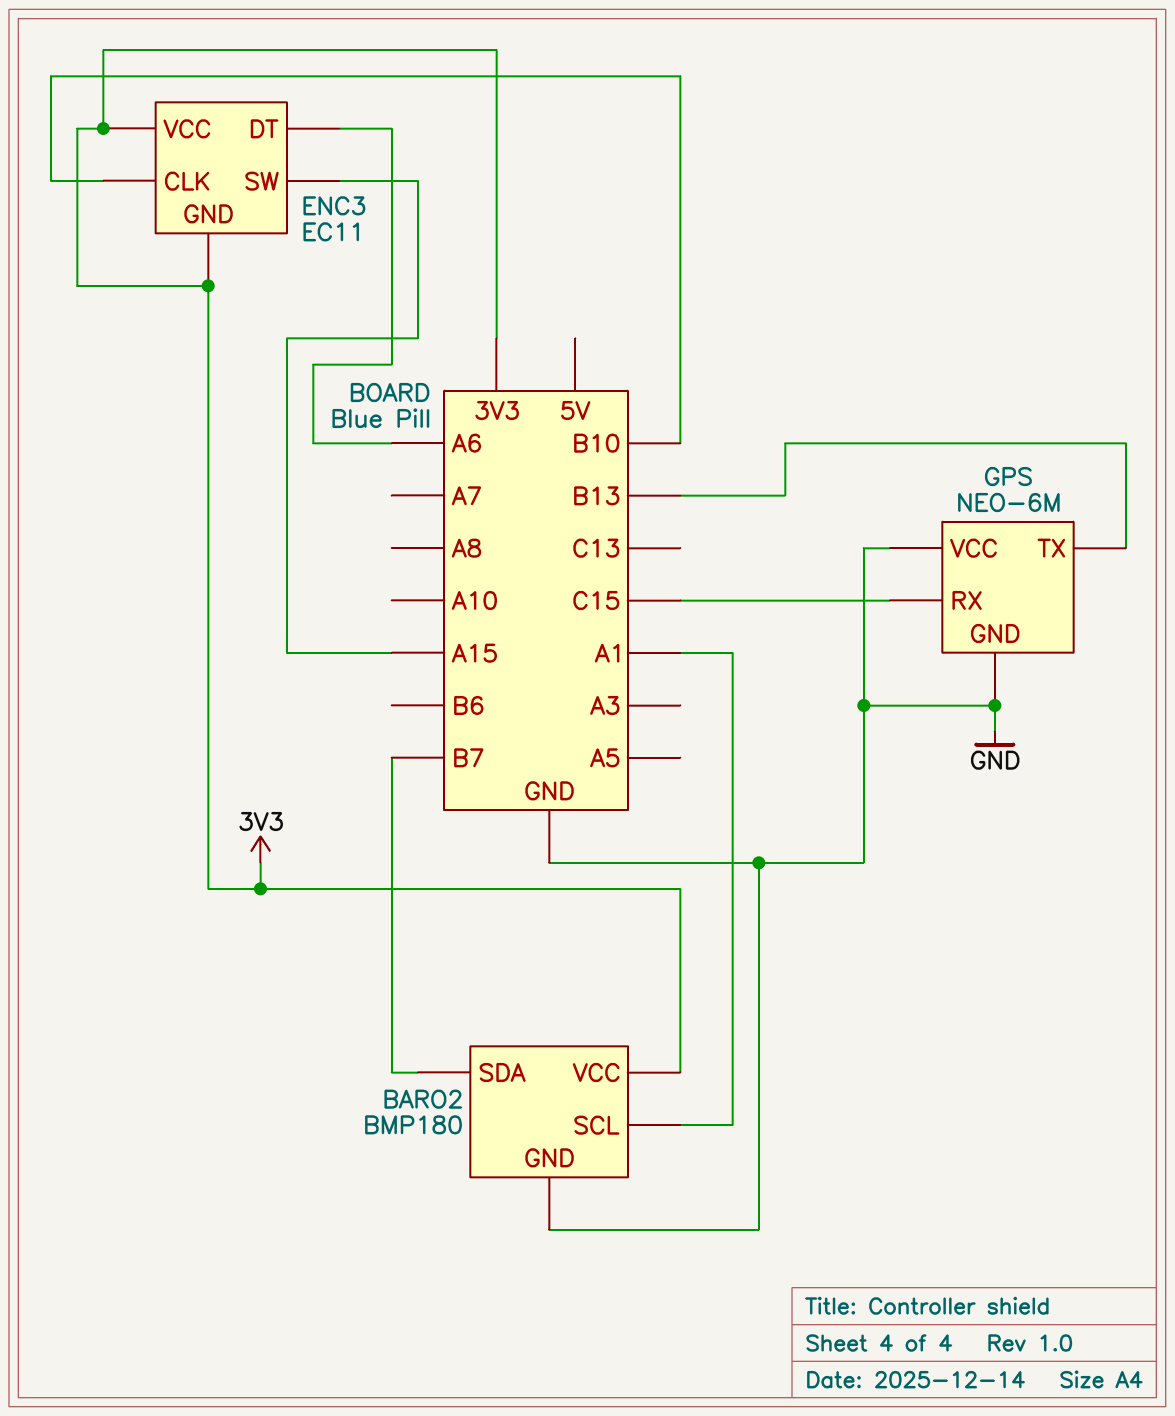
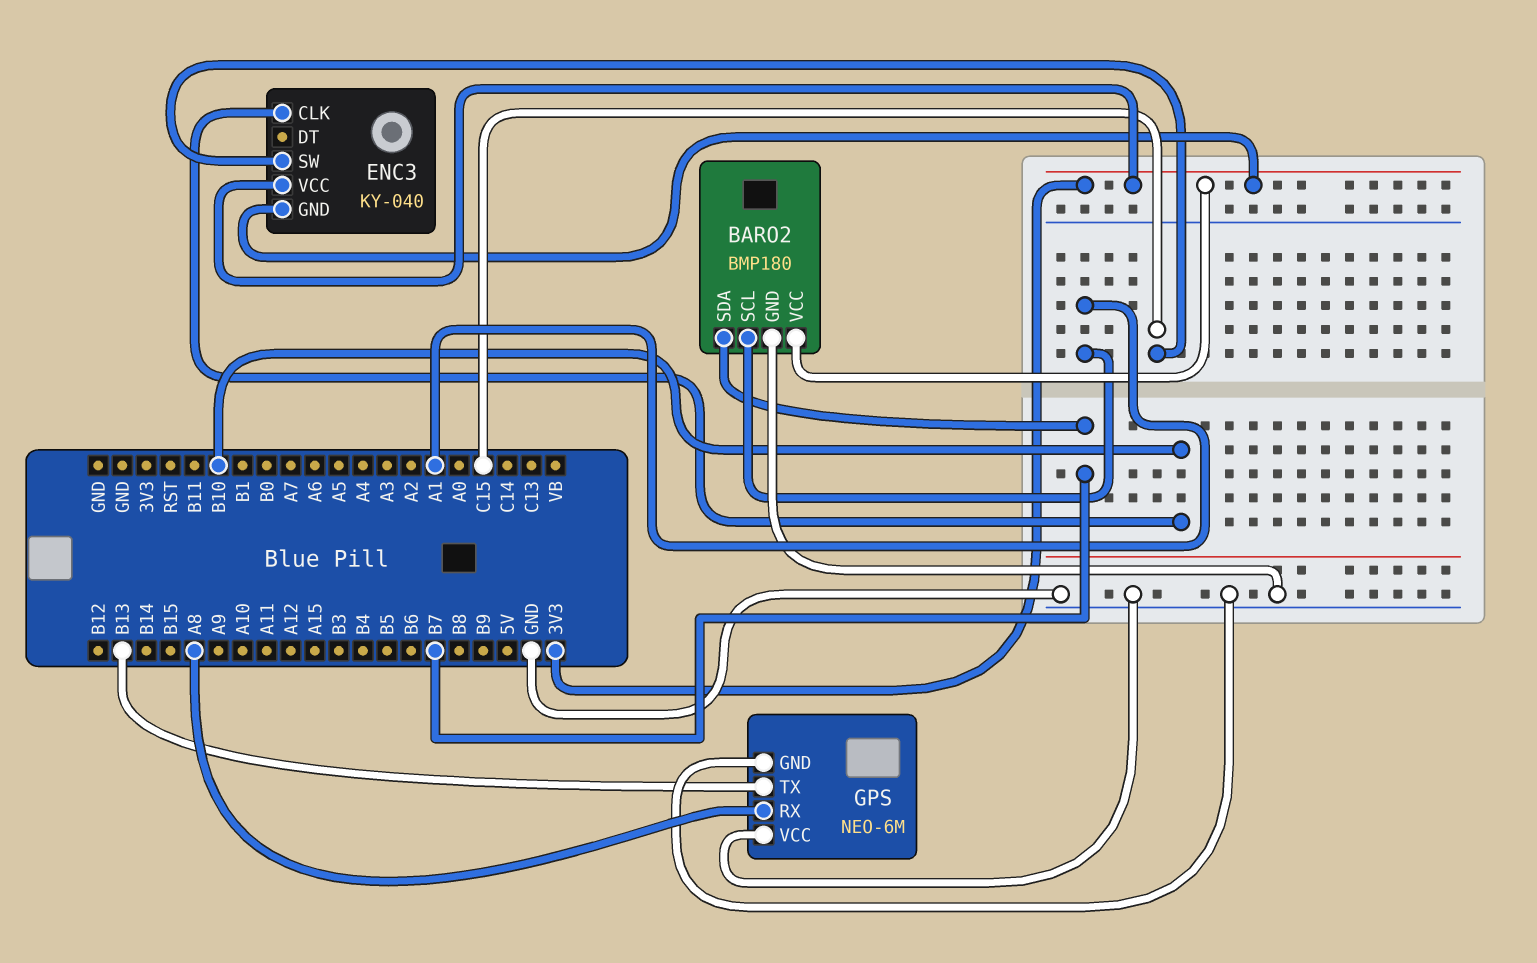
ENC3: EC11 -> KY-040
ENC3 pin DT: A6 -> none
ENC3 pin SW: A15 -> C15
GPS pin RX: C15 -> A8

